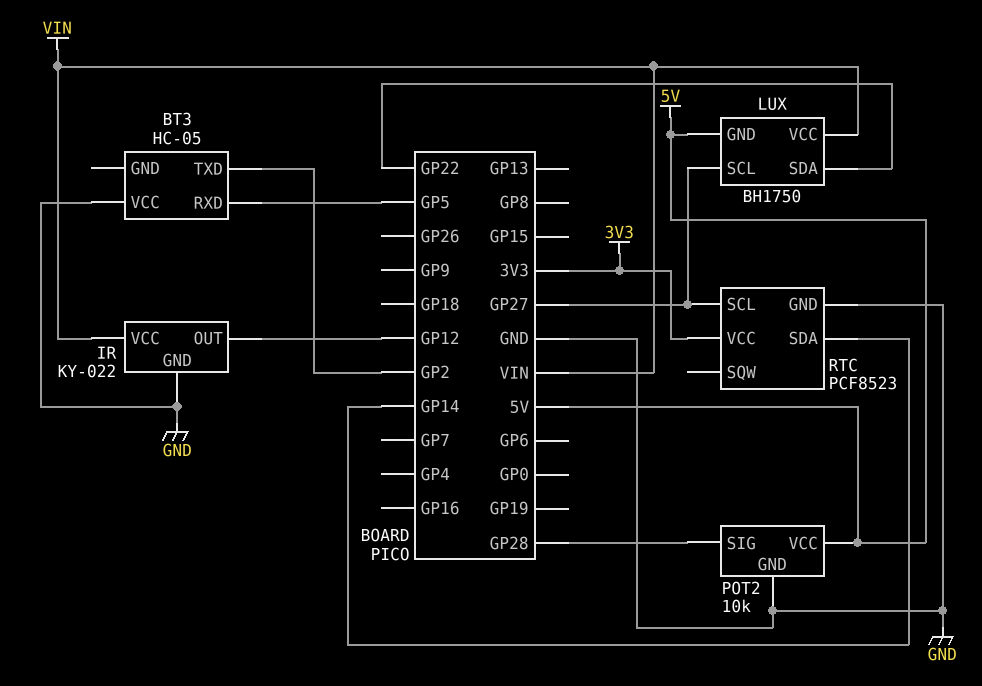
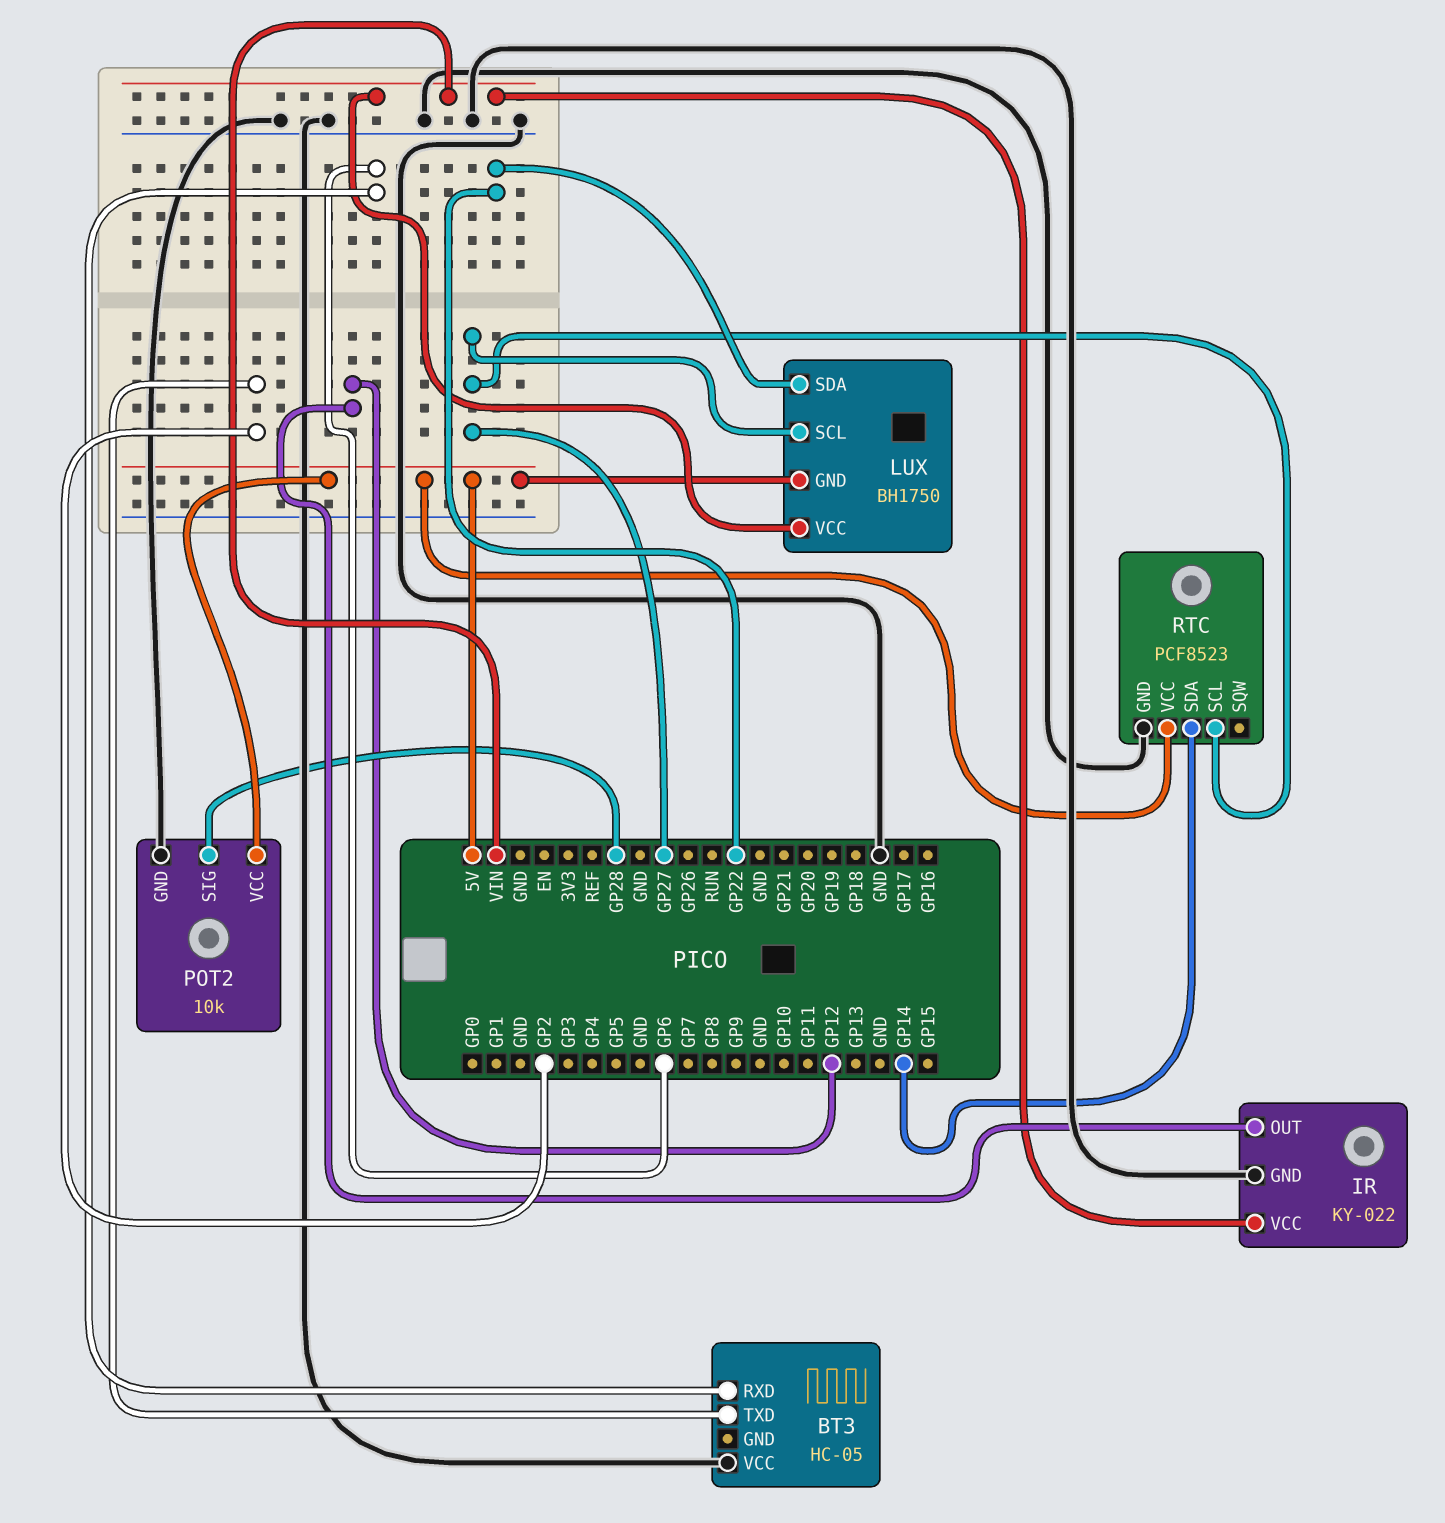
BT3 pin RXD: GP5 -> GP6
RTC pin VCC: 3V3 -> 5V

